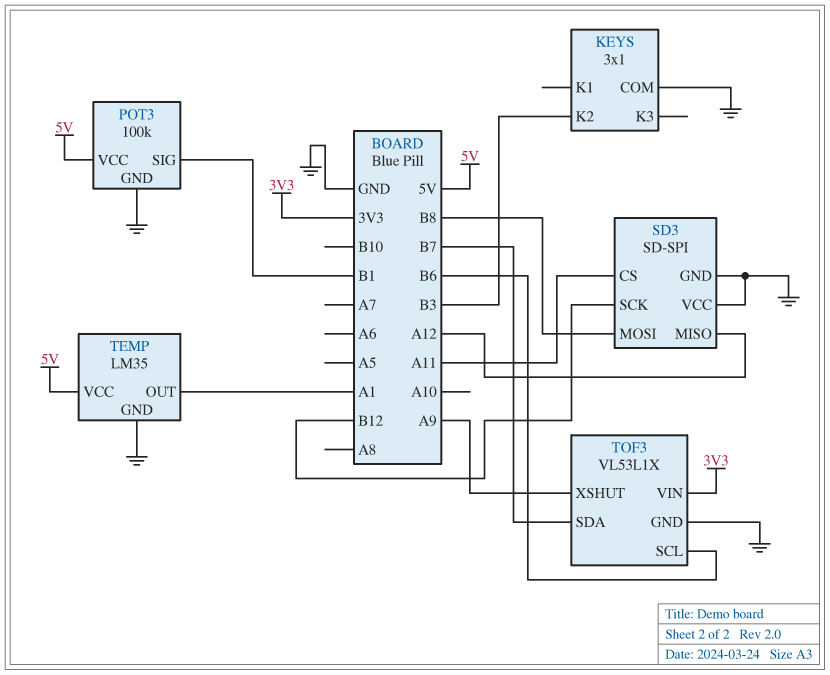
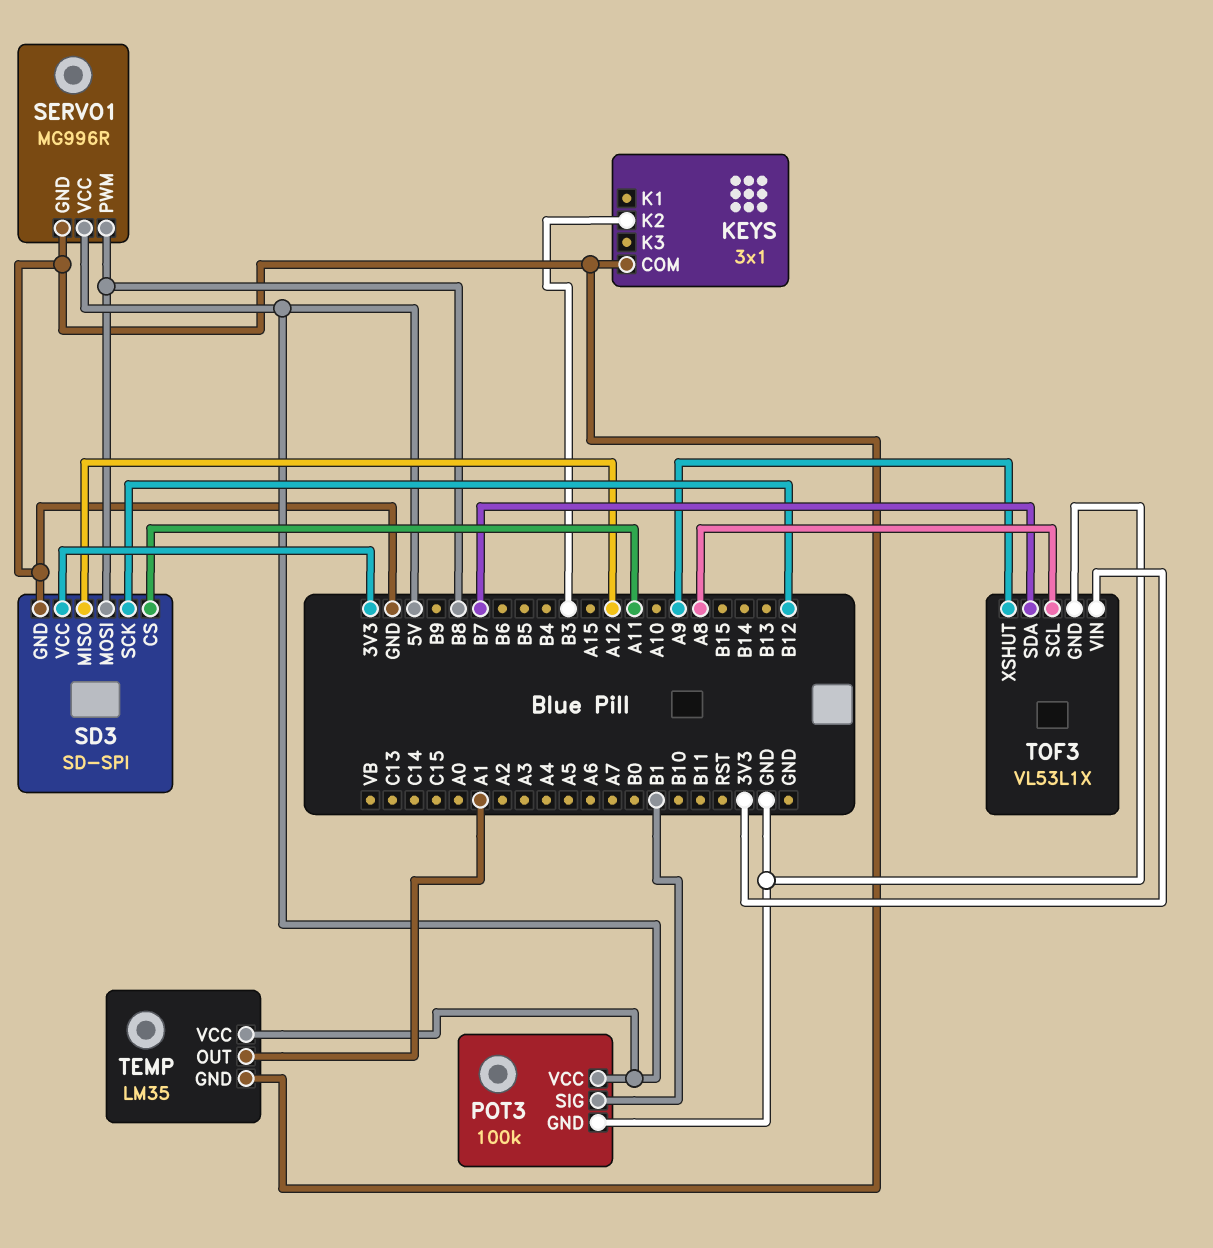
SD3 pin VCC: GND -> 3V3
SERVO1: none -> MG996R
SERVO1 pin GND: none -> GND
SERVO1 pin PWM: none -> B8
SERVO1 pin VCC: none -> 5V
TOF3 pin SCL: B6 -> A8

